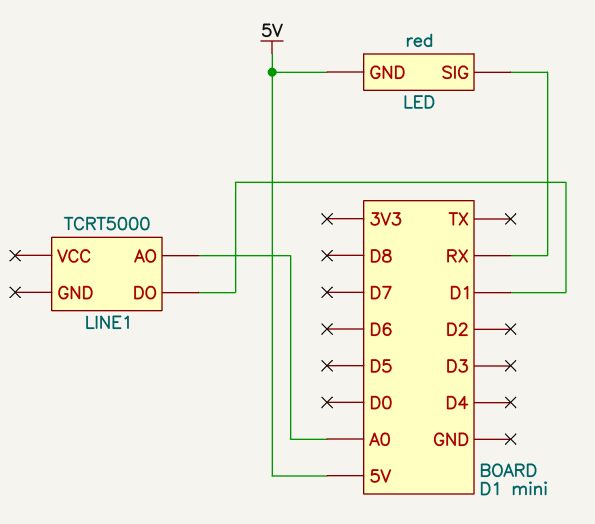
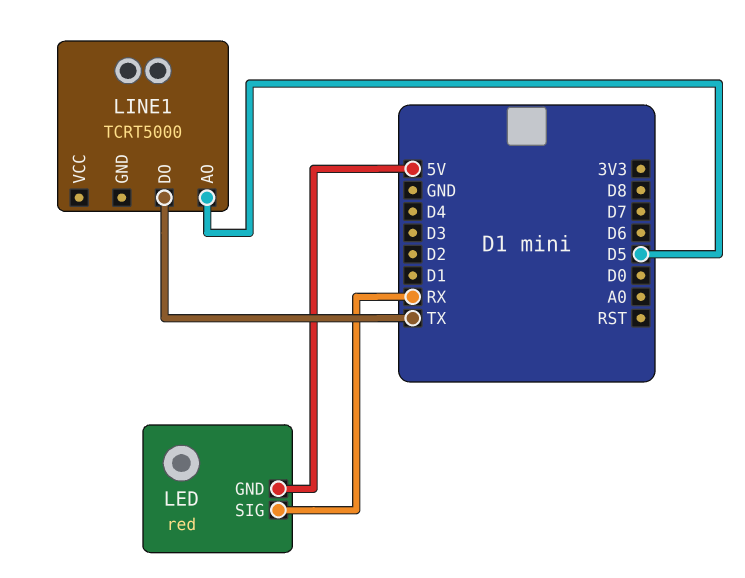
LINE1 pin AO: A0 -> D5
LINE1 pin DO: D1 -> TX

